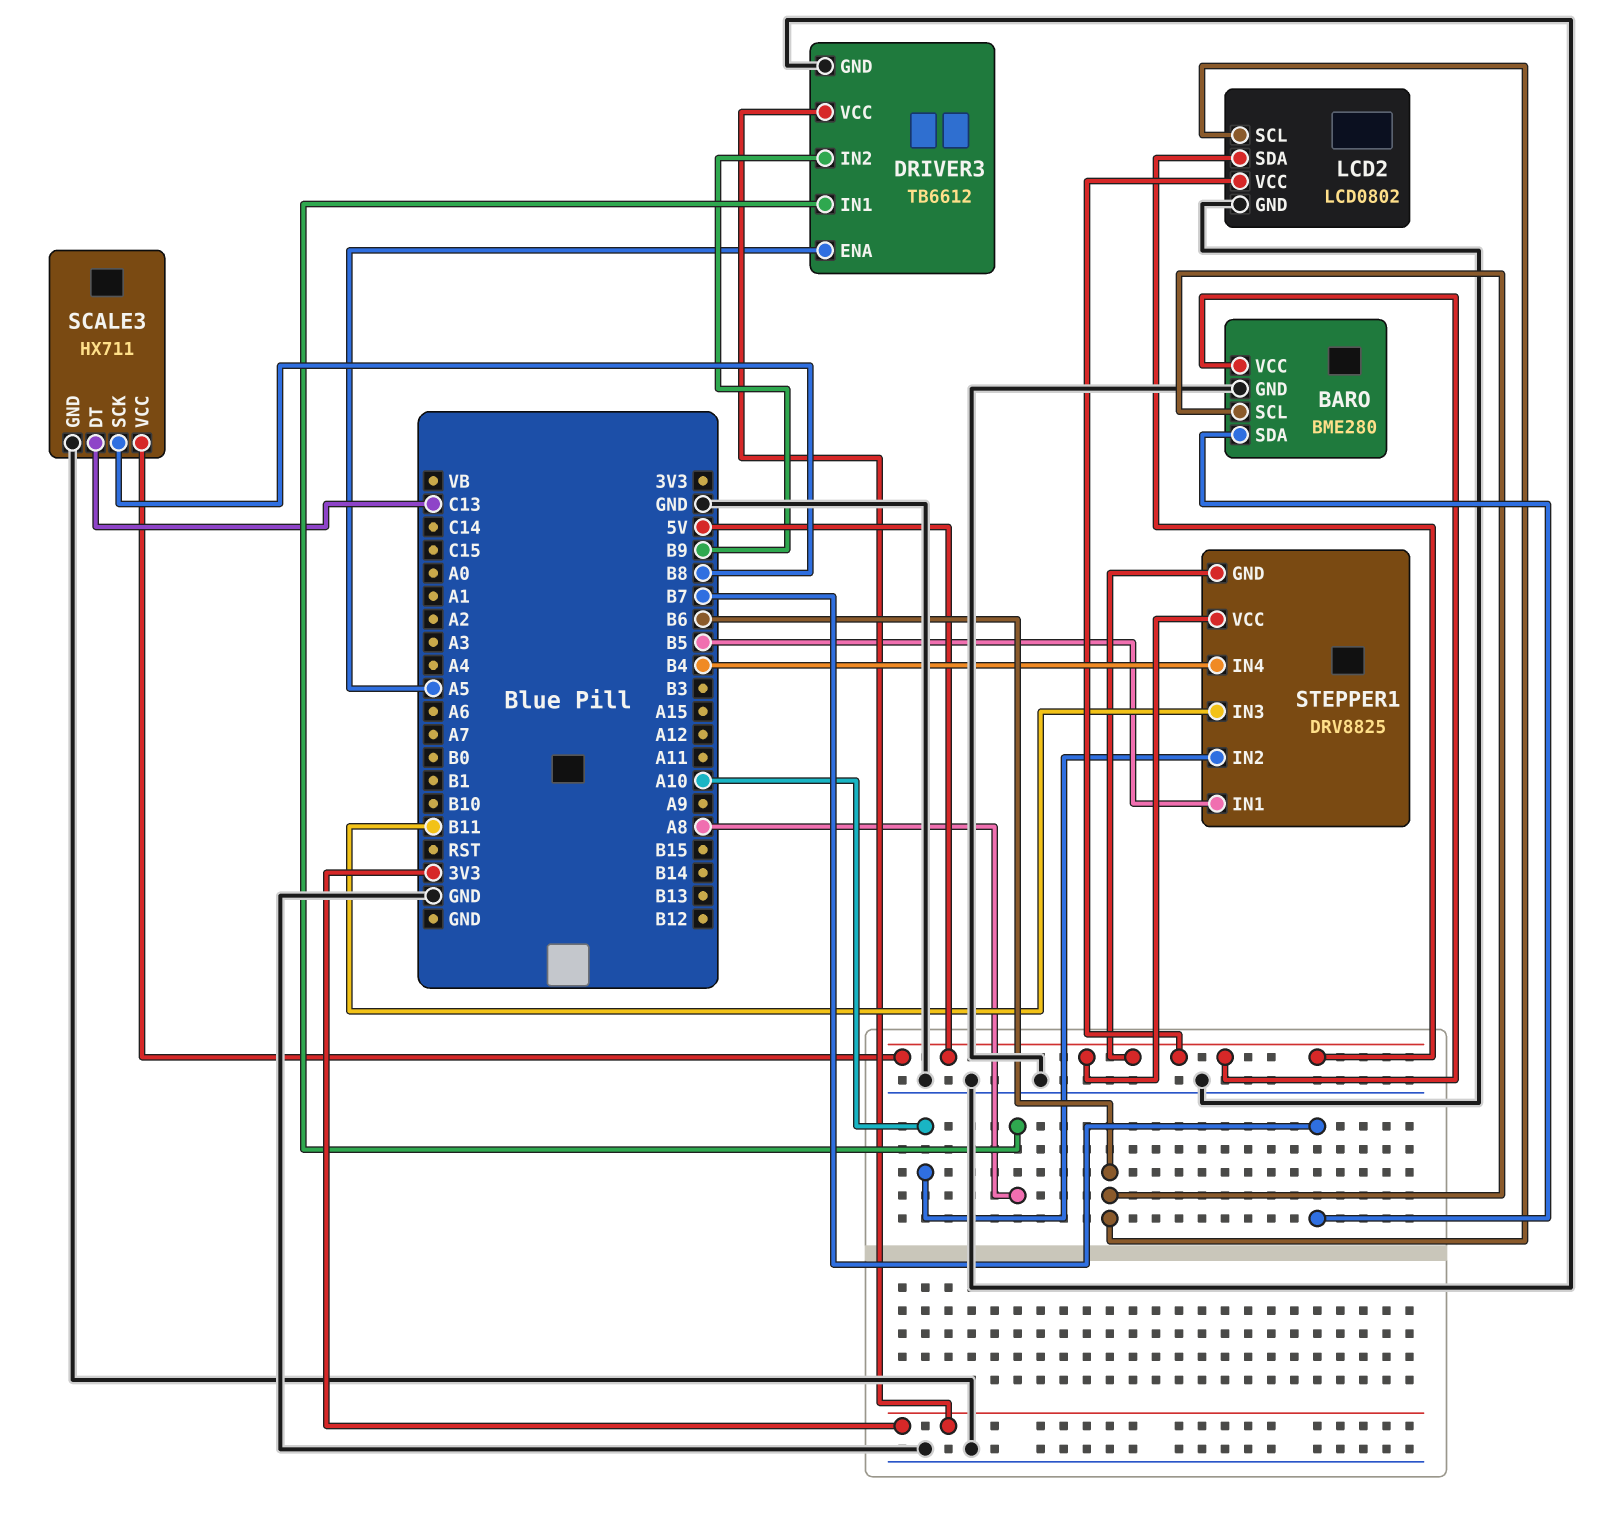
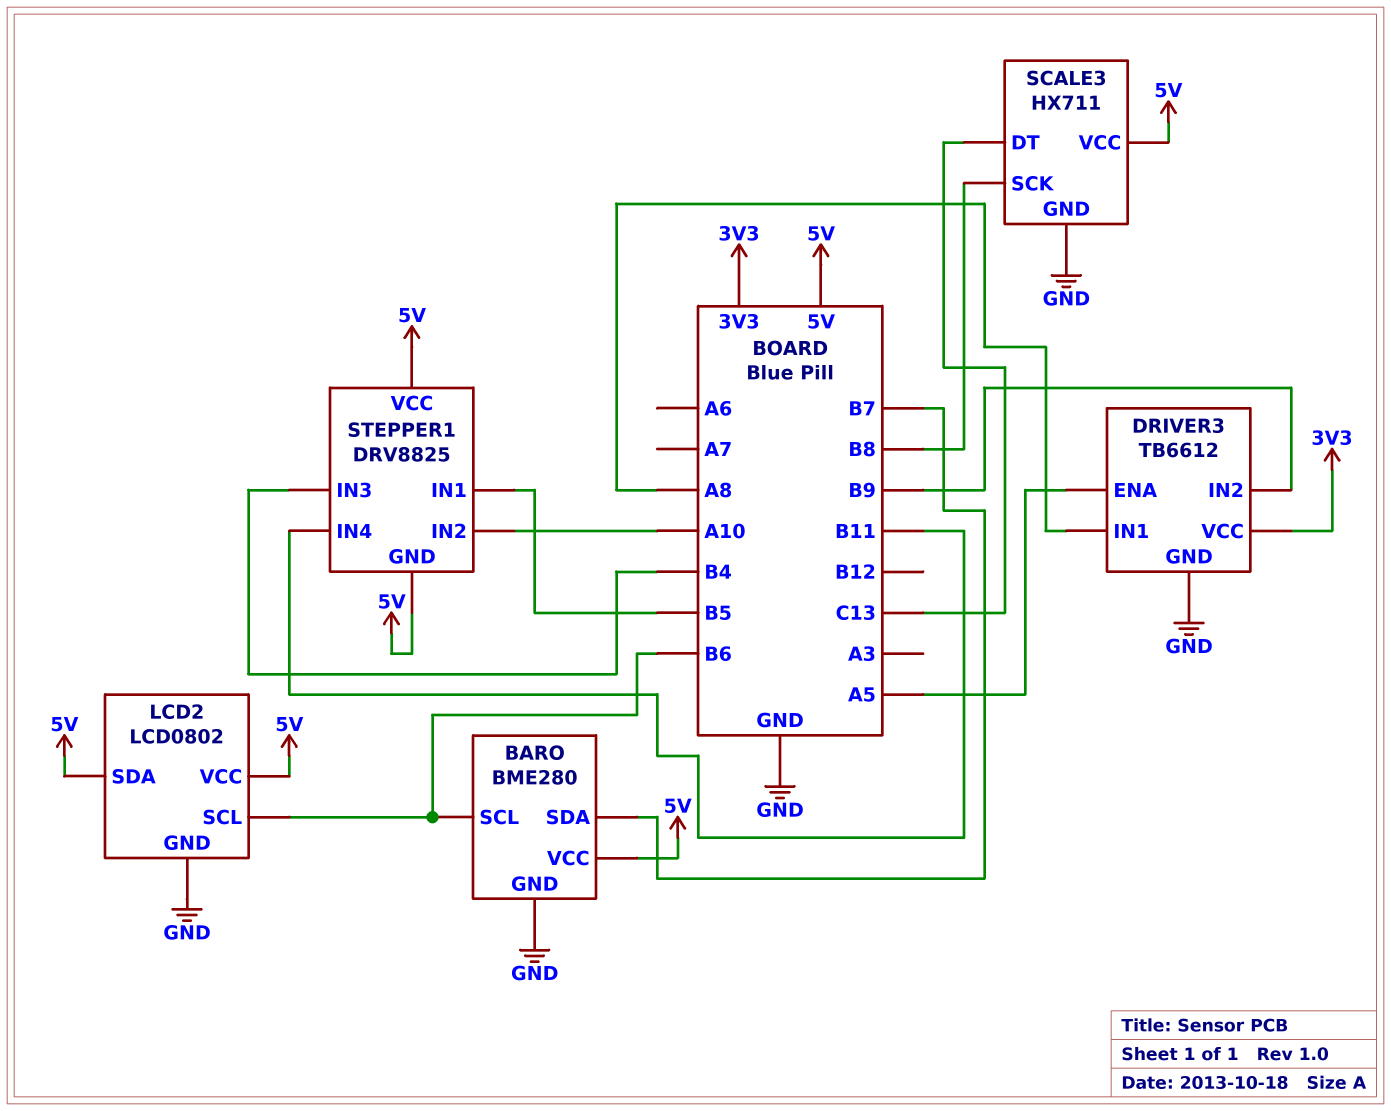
STEPPER1 pin IN3: B11 -> B4
STEPPER1 pin IN4: B4 -> B11

